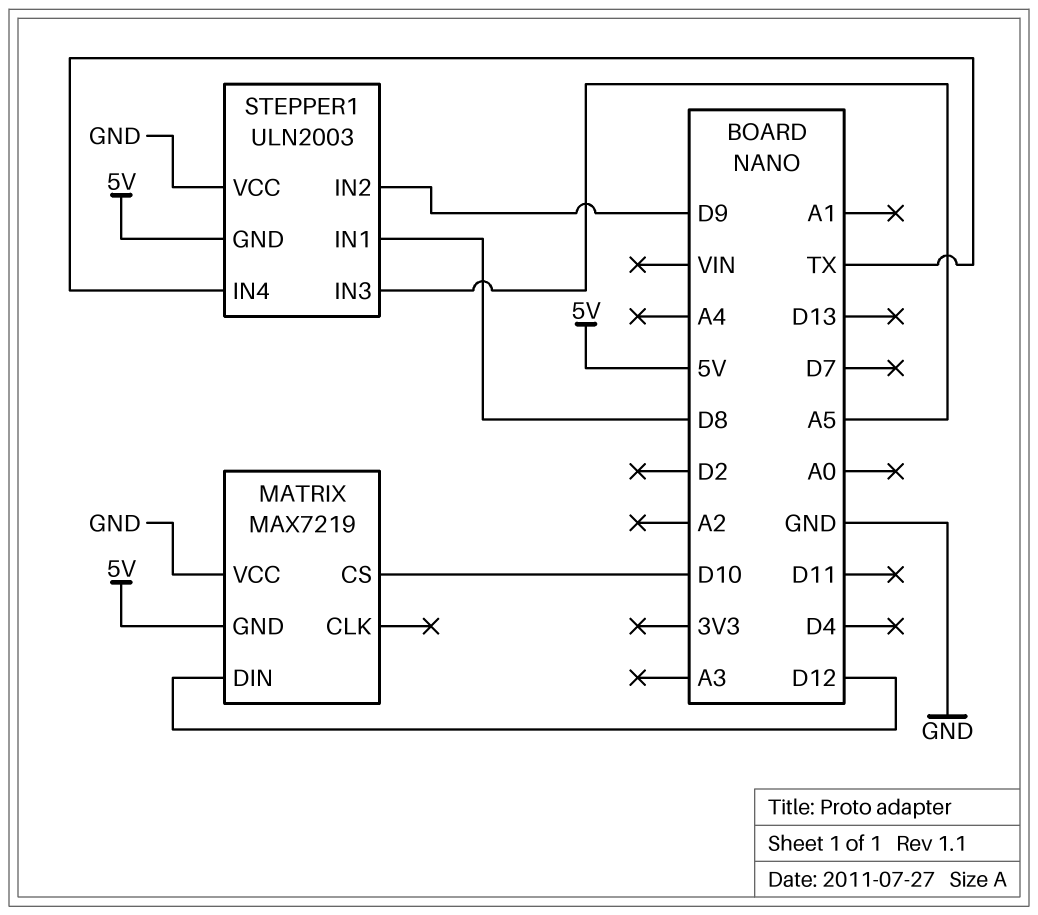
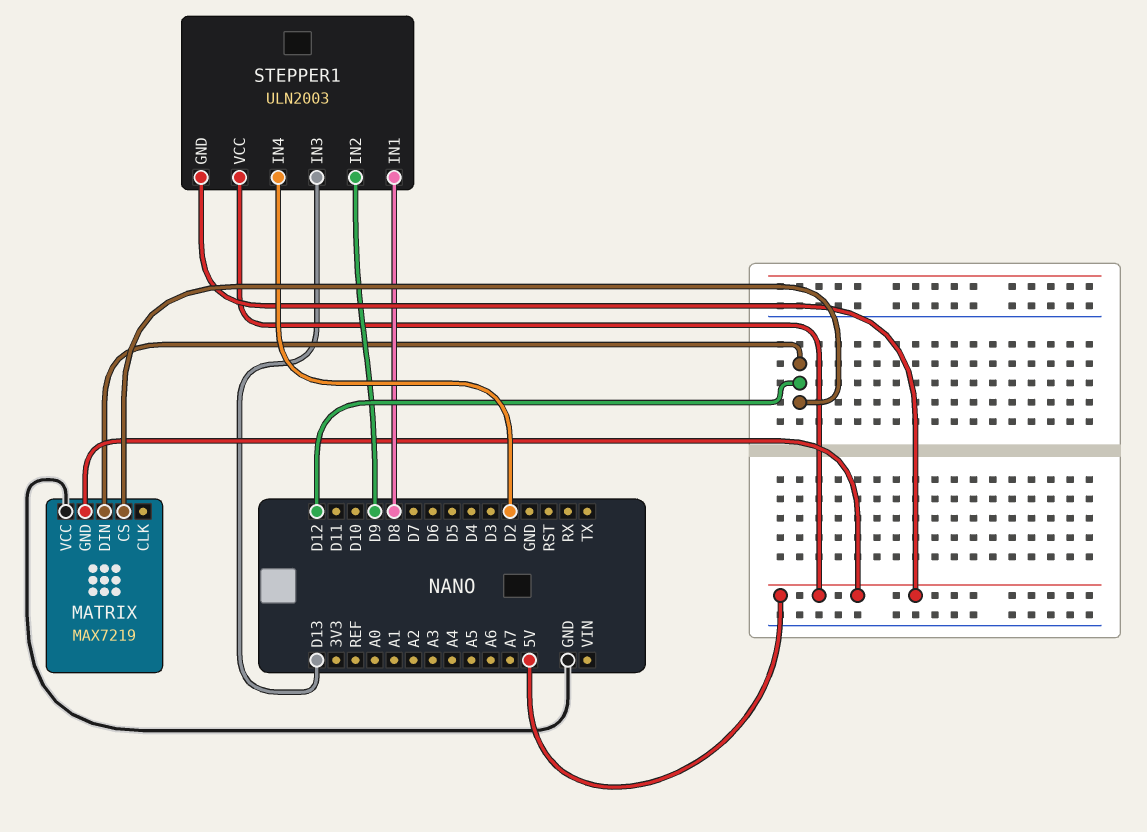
MATRIX pin CS: D10 -> D12
STEPPER1 pin IN3: A5 -> D13
STEPPER1 pin IN4: TX -> D2
STEPPER1 pin VCC: GND -> 5V

